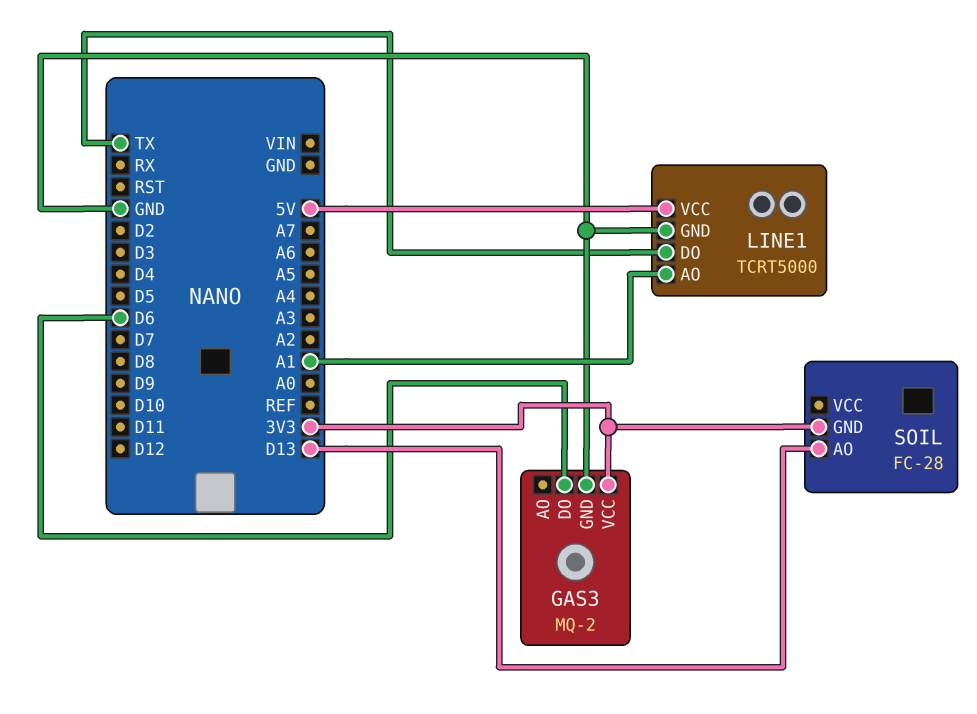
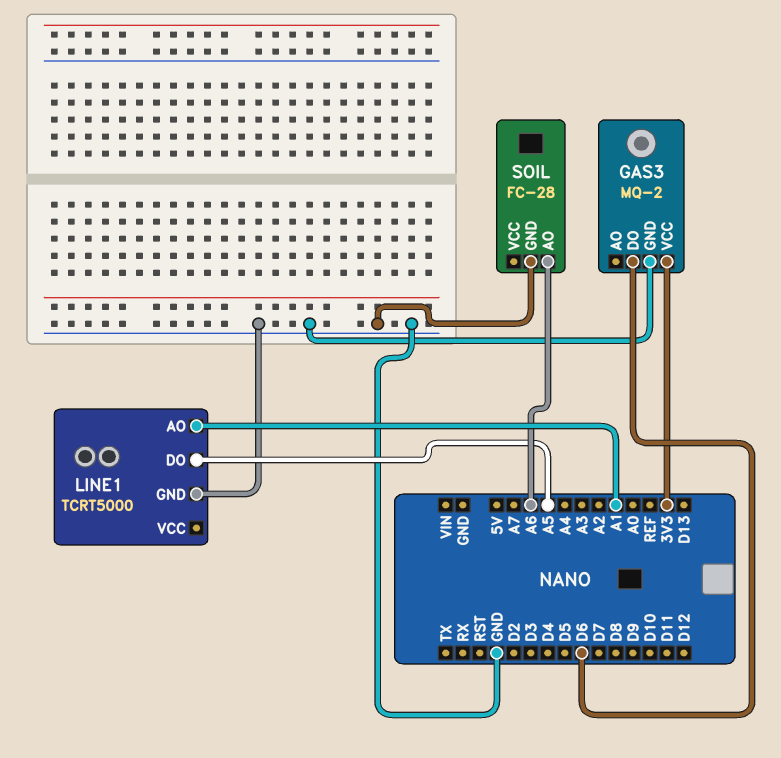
LINE1 pin DO: TX -> A5
LINE1 pin VCC: 5V -> none
SOIL pin AO: D13 -> A6
SOIL pin GND: 3V3 -> GND

